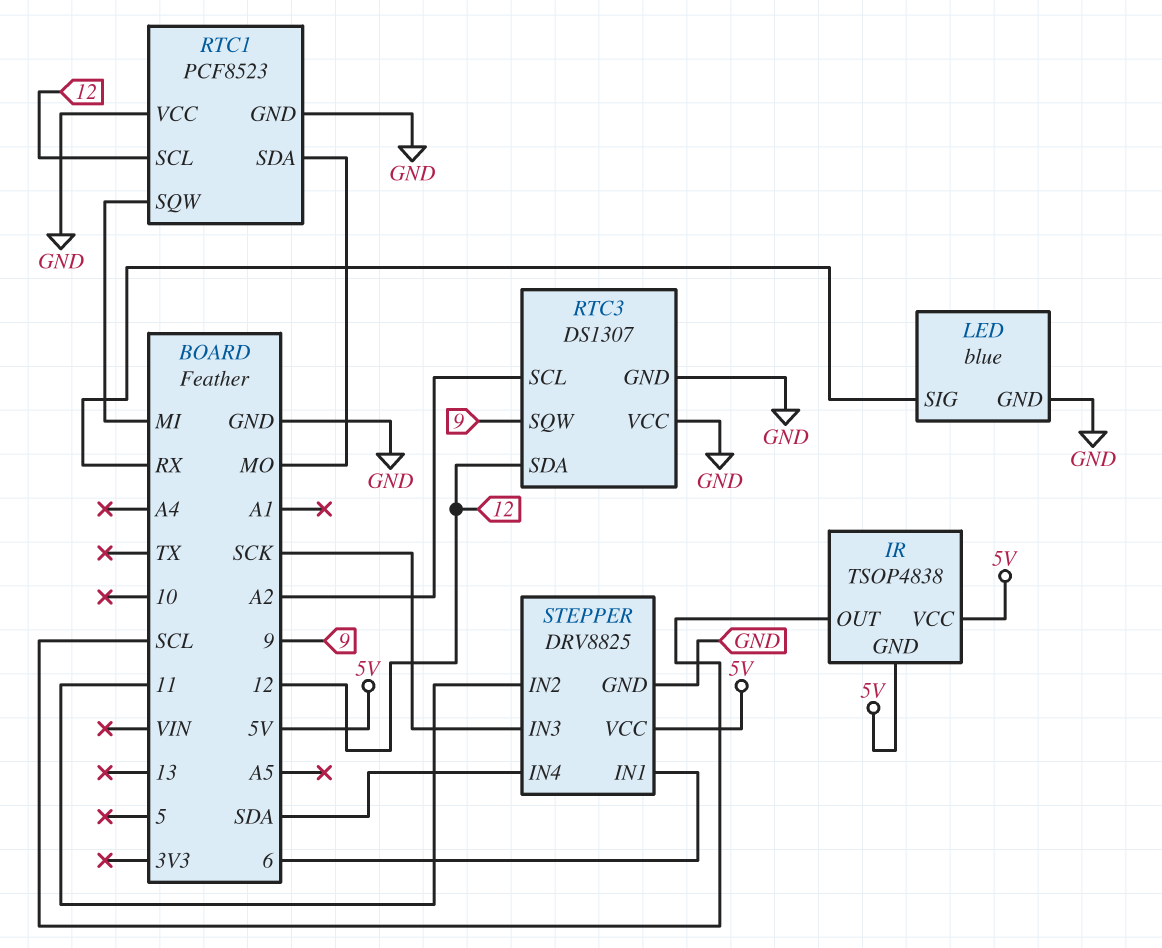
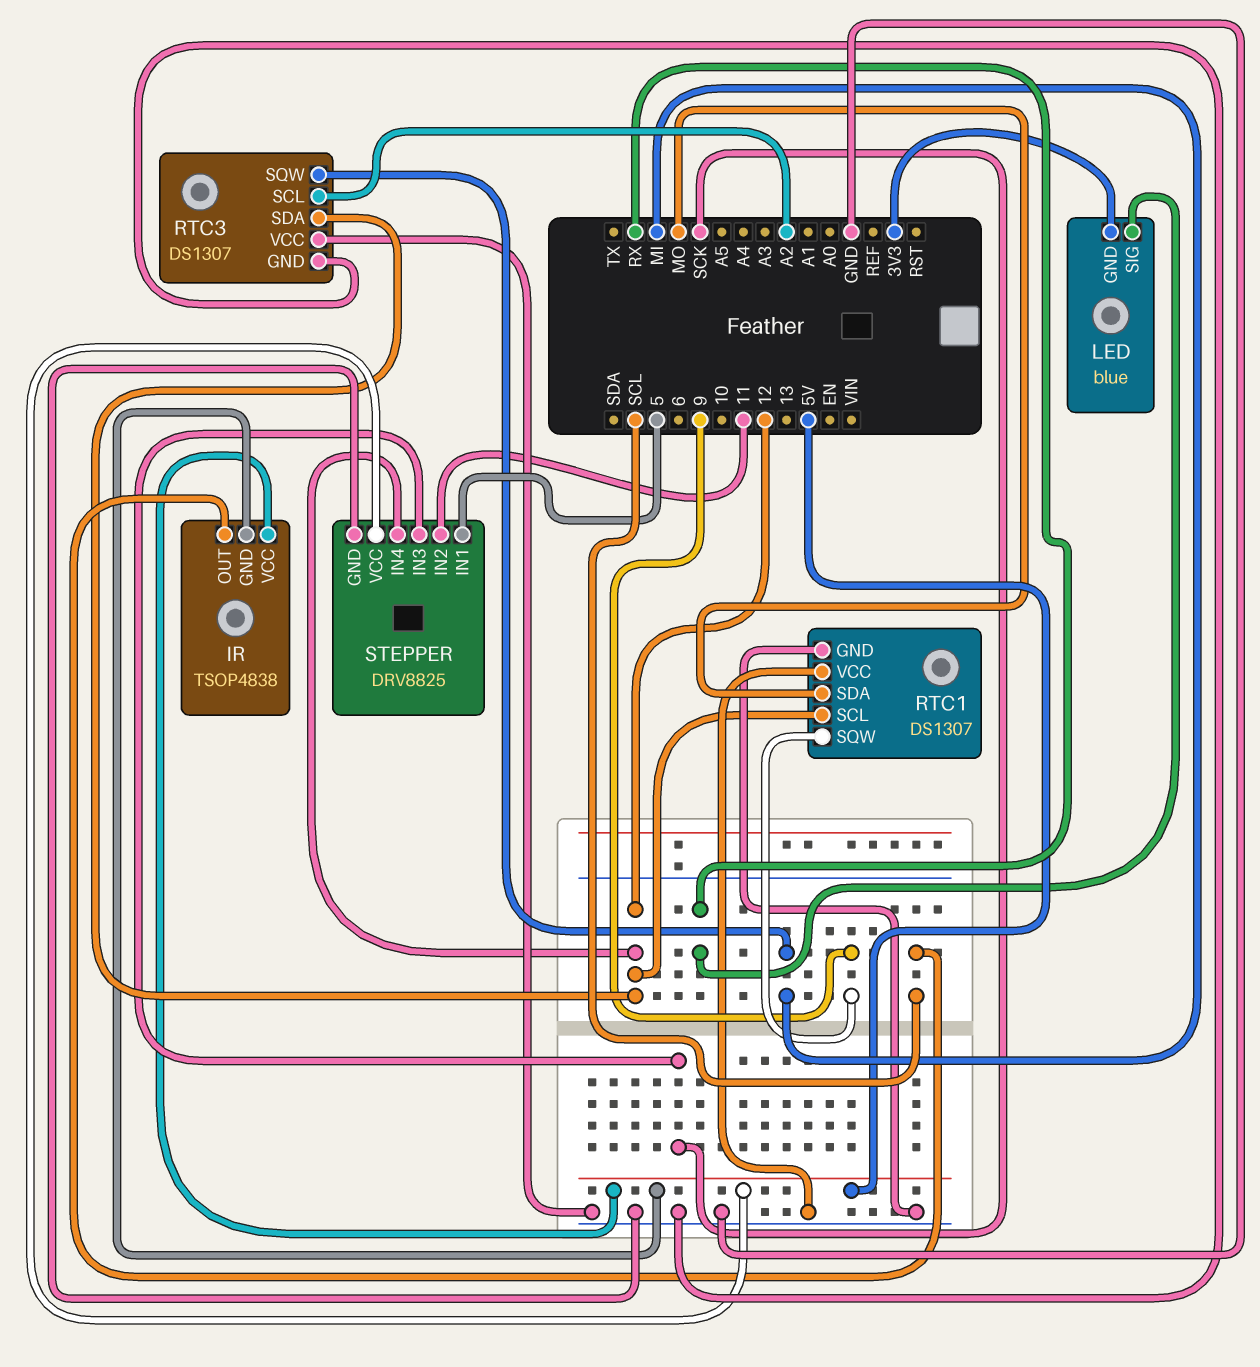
LED pin GND: GND -> 3V3
RTC1: PCF8523 -> DS1307
RTC1 pin SQW: MI -> 9
RTC3 pin SQW: 9 -> MI
STEPPER pin IN1: 6 -> 5
STEPPER pin IN4: SDA -> 12

